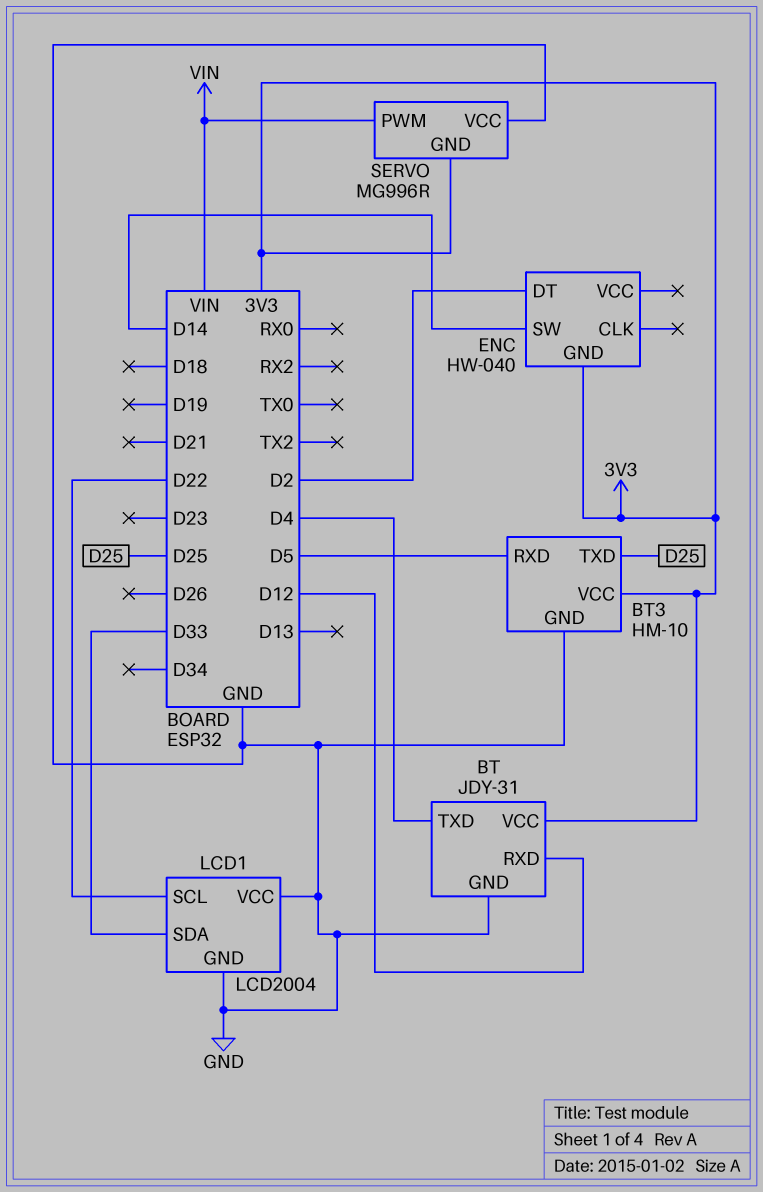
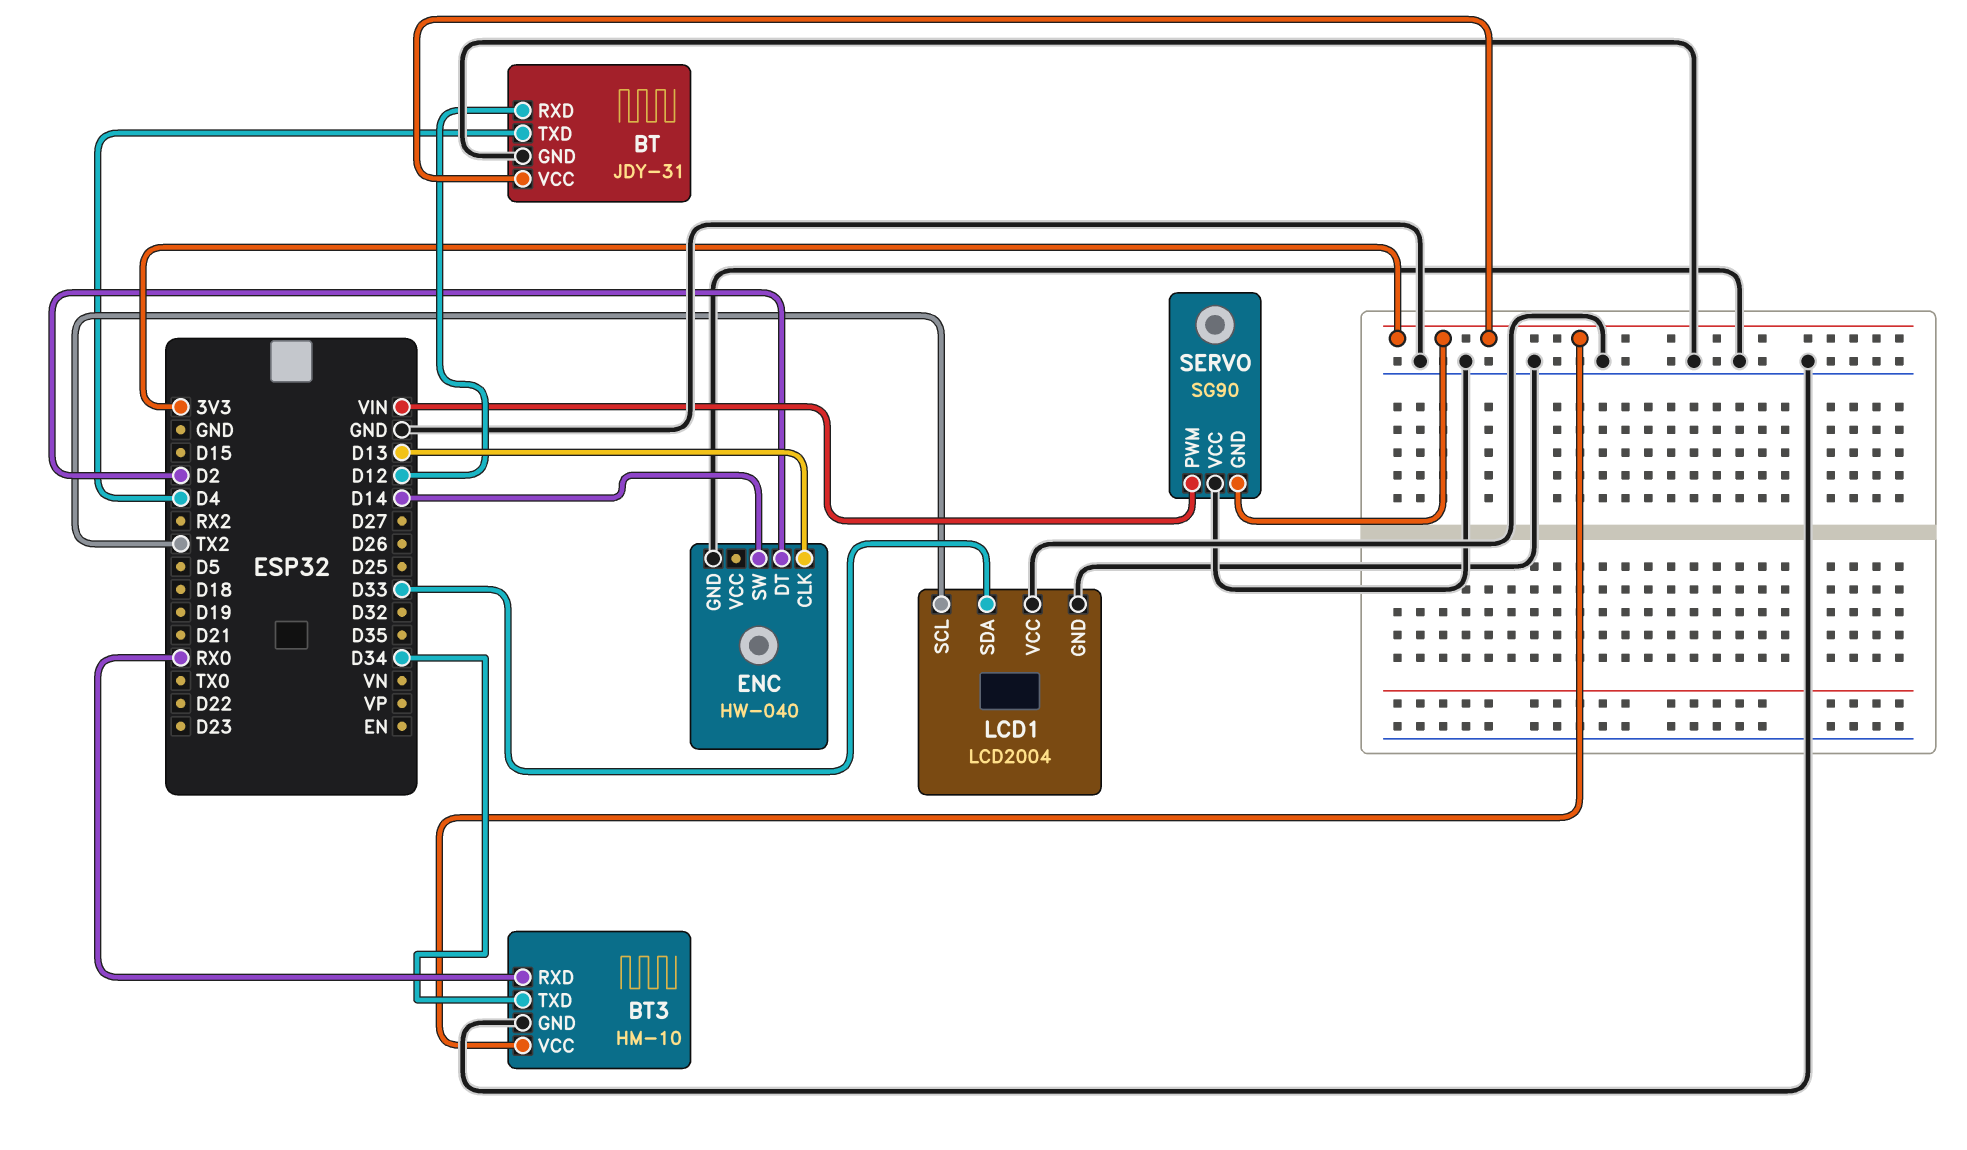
BT3 pin RXD: D5 -> RX0
BT3 pin TXD: D25 -> D34
ENC pin CLK: none -> D13
ENC pin GND: 3V3 -> GND
LCD1 pin SCL: D22 -> TX2
SERVO: MG996R -> SG90

